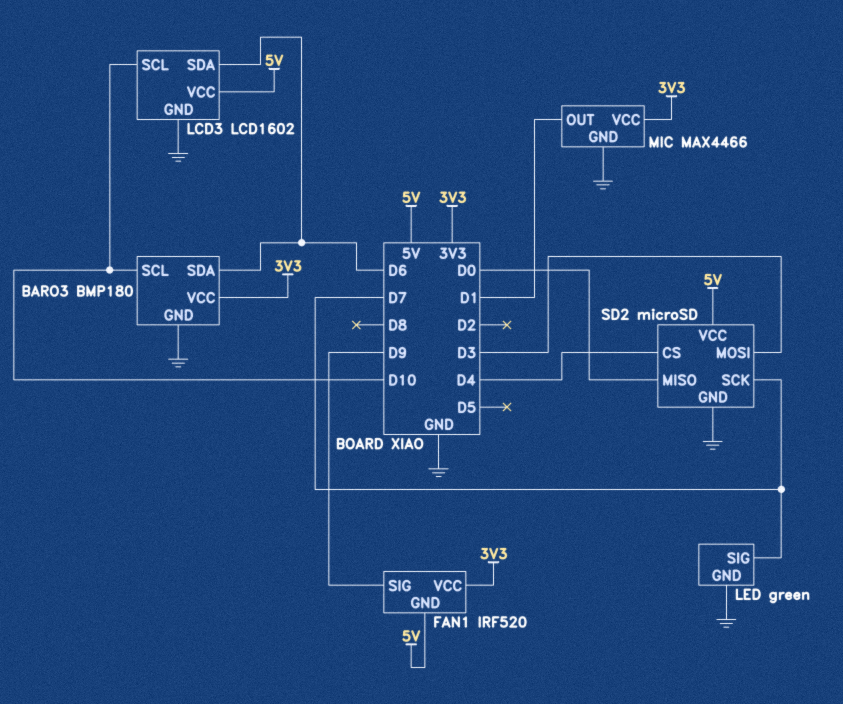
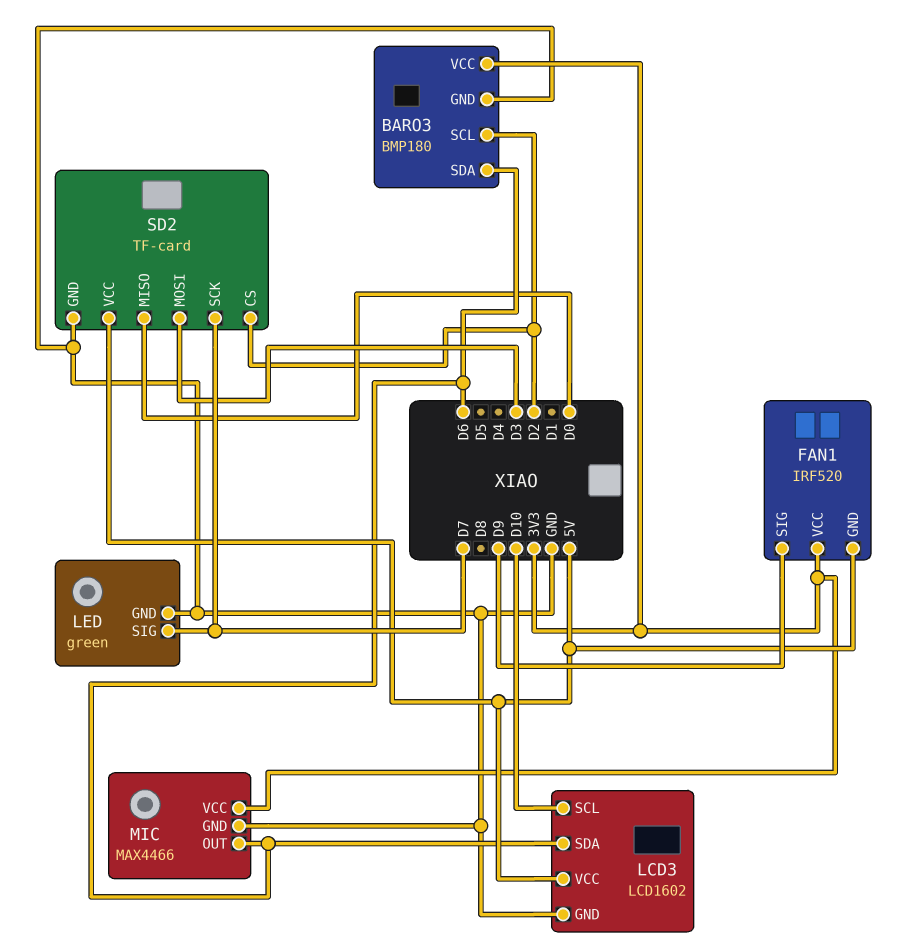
BARO3 pin SCL: D10 -> D2
MIC pin OUT: D1 -> D6
SD2: microSD -> TF-card
SD2 pin CS: D4 -> D2

